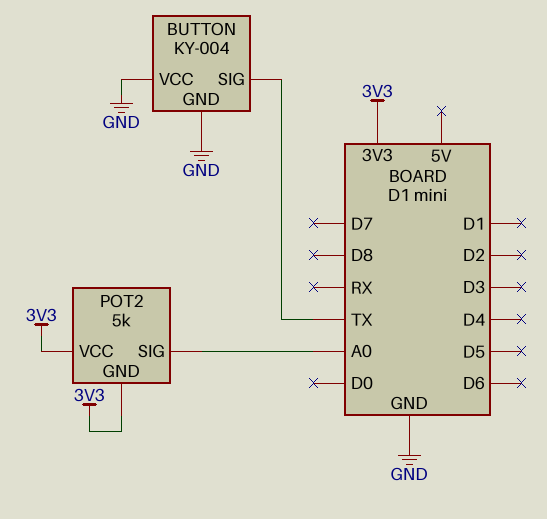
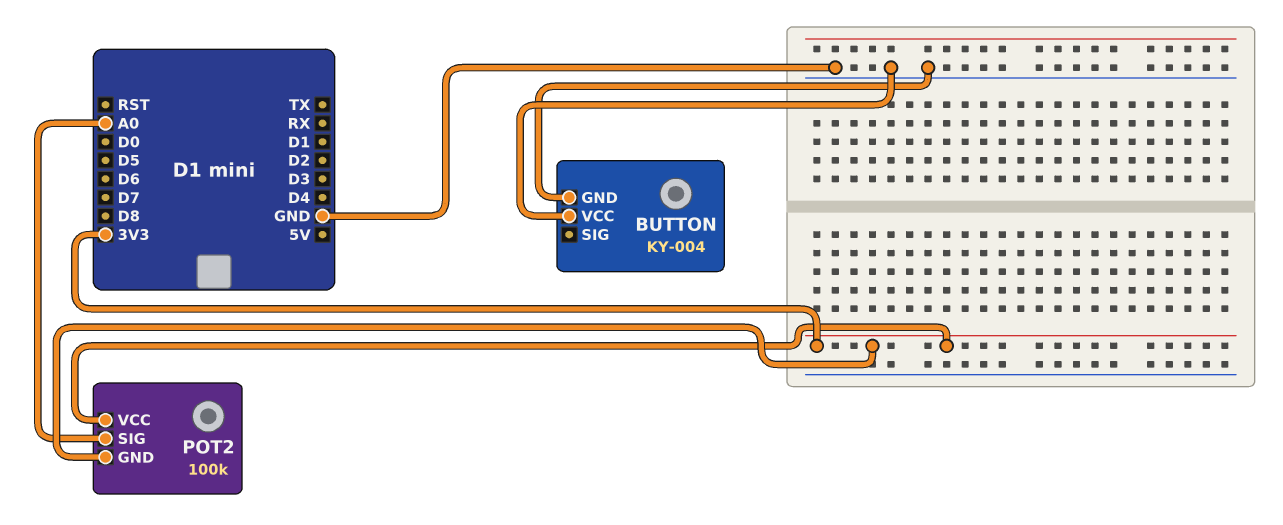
BUTTON pin SIG: TX -> none
POT2: 5k -> 100k

